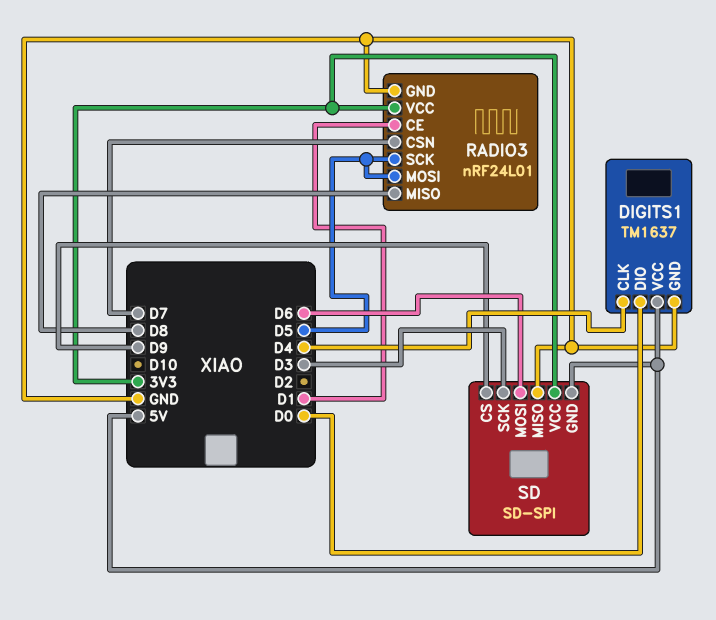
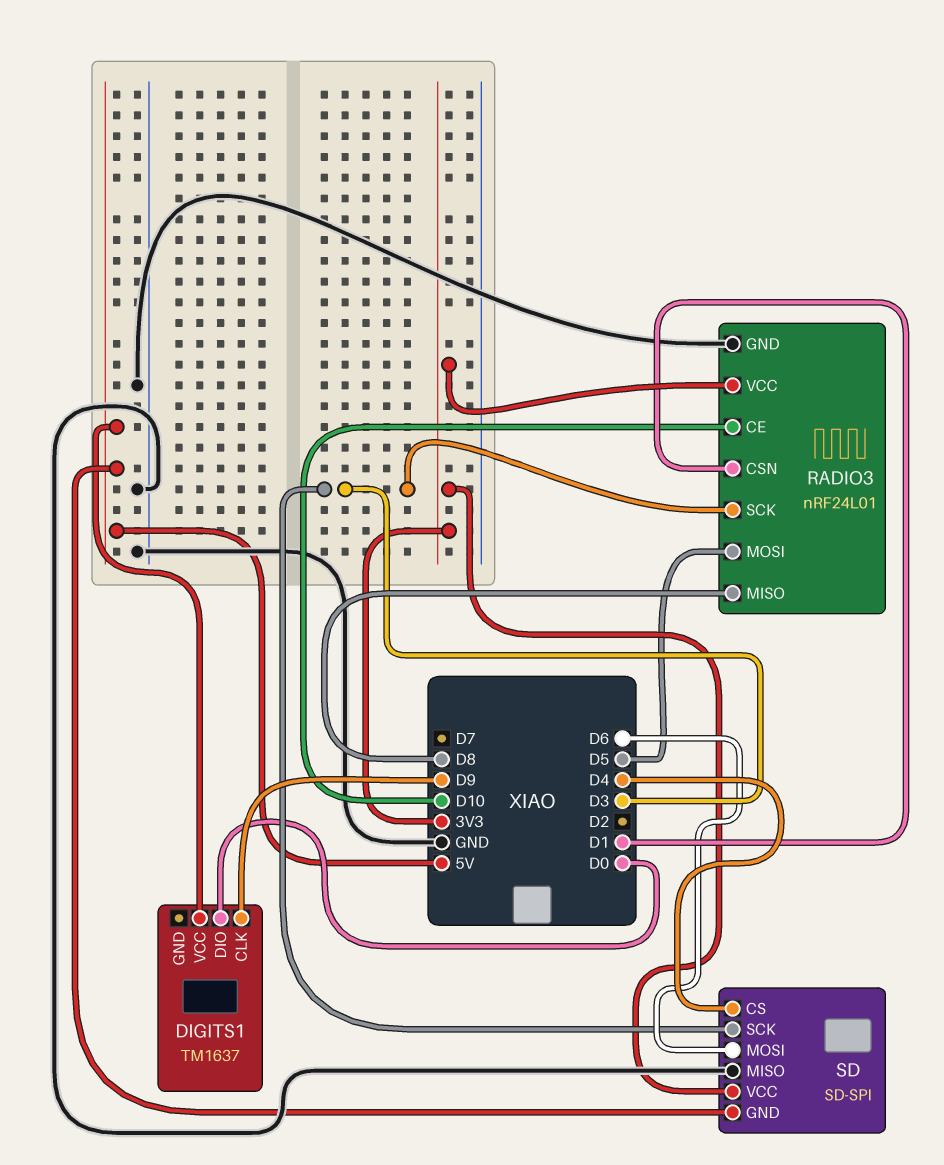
DIGITS1 pin CLK: D4 -> D9
DIGITS1 pin GND: GND -> none
RADIO3 pin CE: D1 -> D10
RADIO3 pin CSN: D7 -> D1
RADIO3 pin SCK: D5 -> D3
SD pin CS: D9 -> D4

